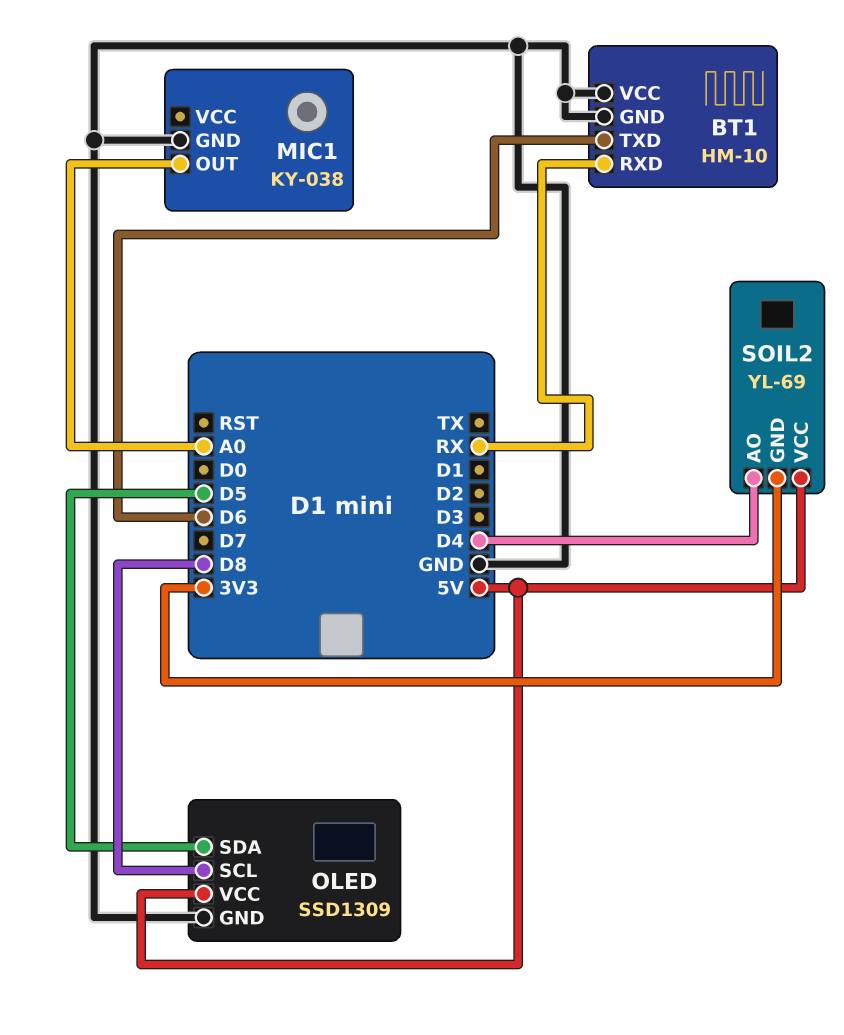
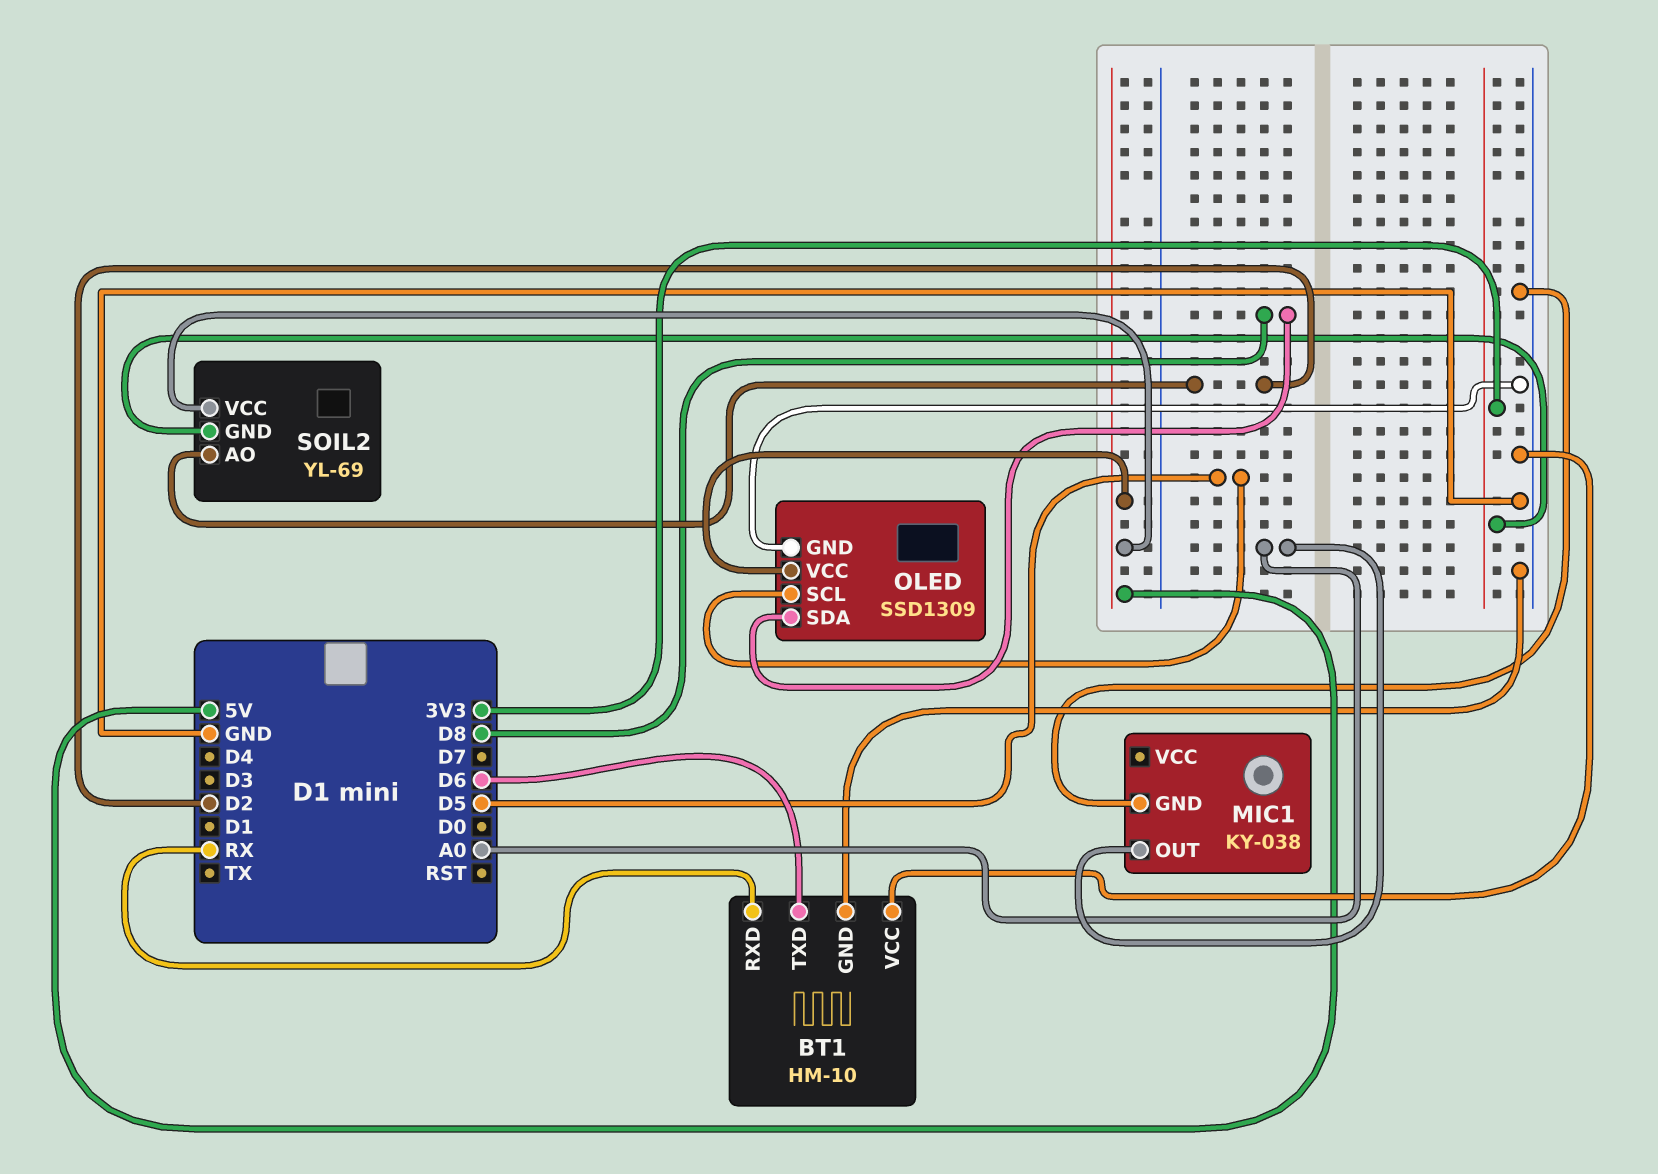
OLED pin SCL: D8 -> D5
OLED pin SDA: D5 -> D8
SOIL2 pin AO: D4 -> D2

